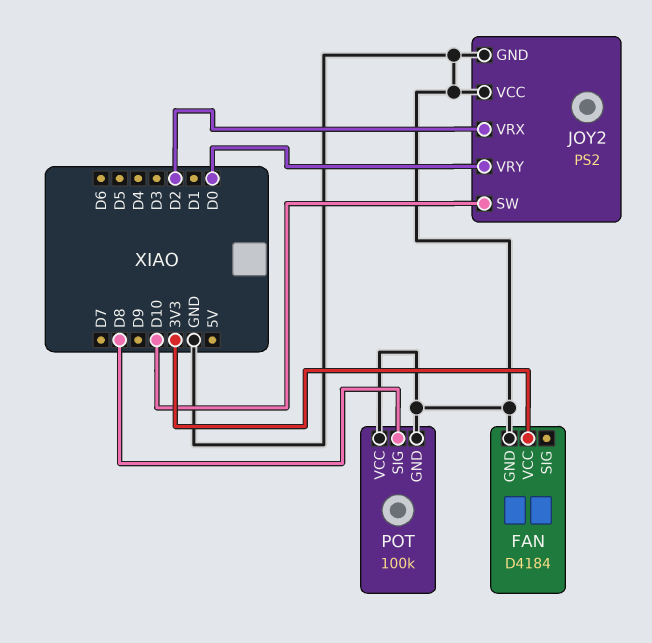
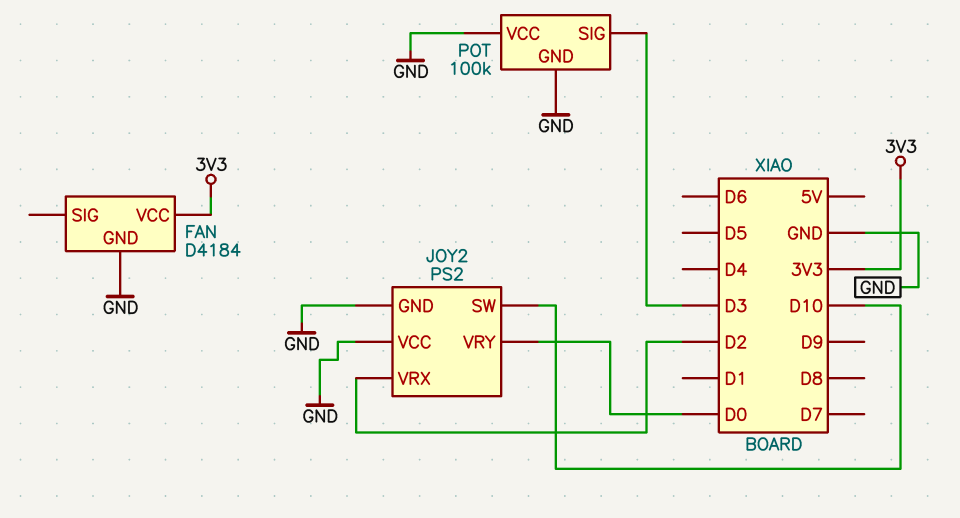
POT pin SIG: D8 -> D3

